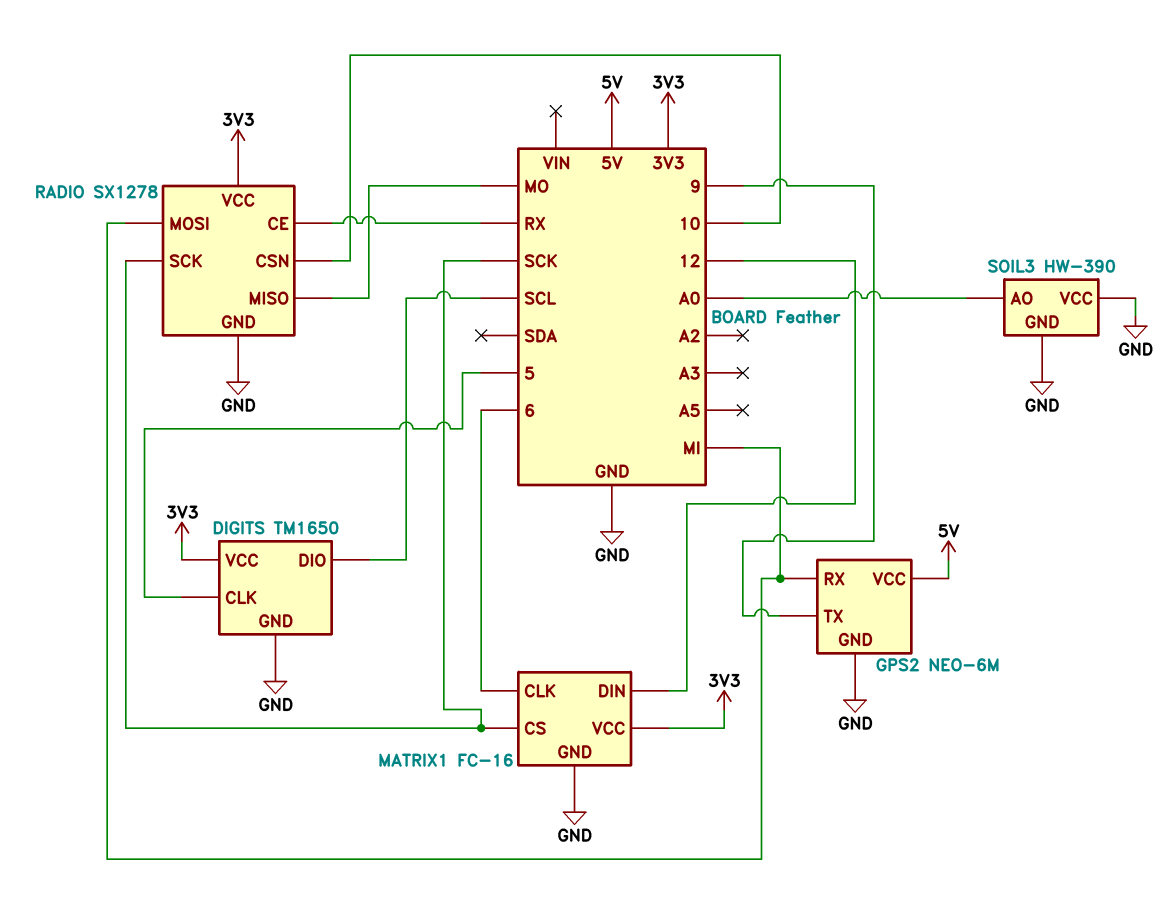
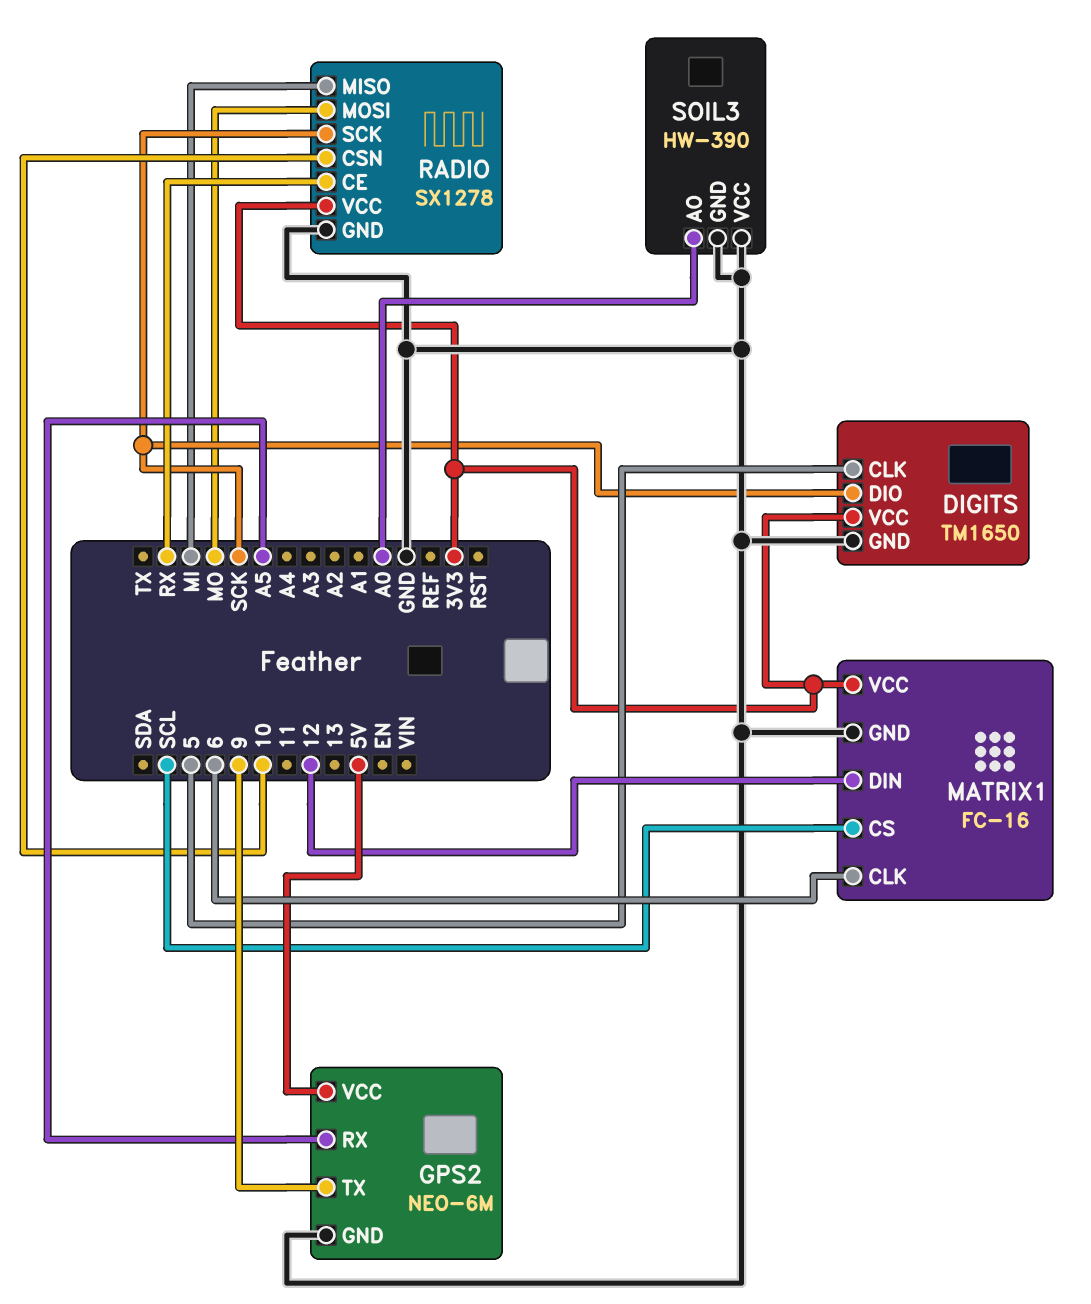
DIGITS pin DIO: SCL -> SCK
GPS2 pin RX: MI -> A5
MATRIX1 pin CS: SCK -> SCL
RADIO pin MISO: MO -> MI
RADIO pin MOSI: MI -> MO

